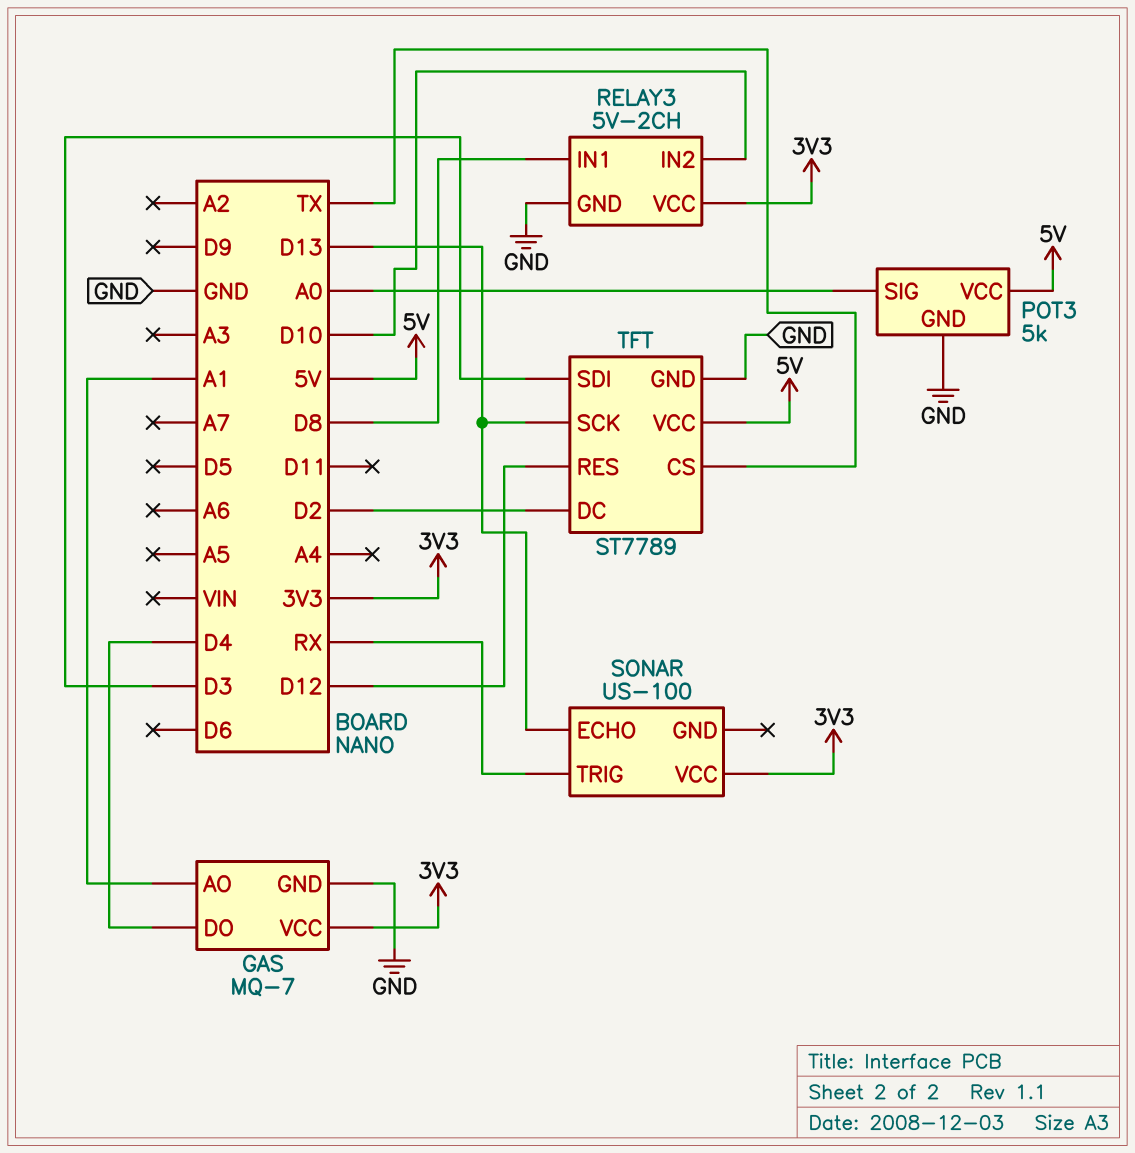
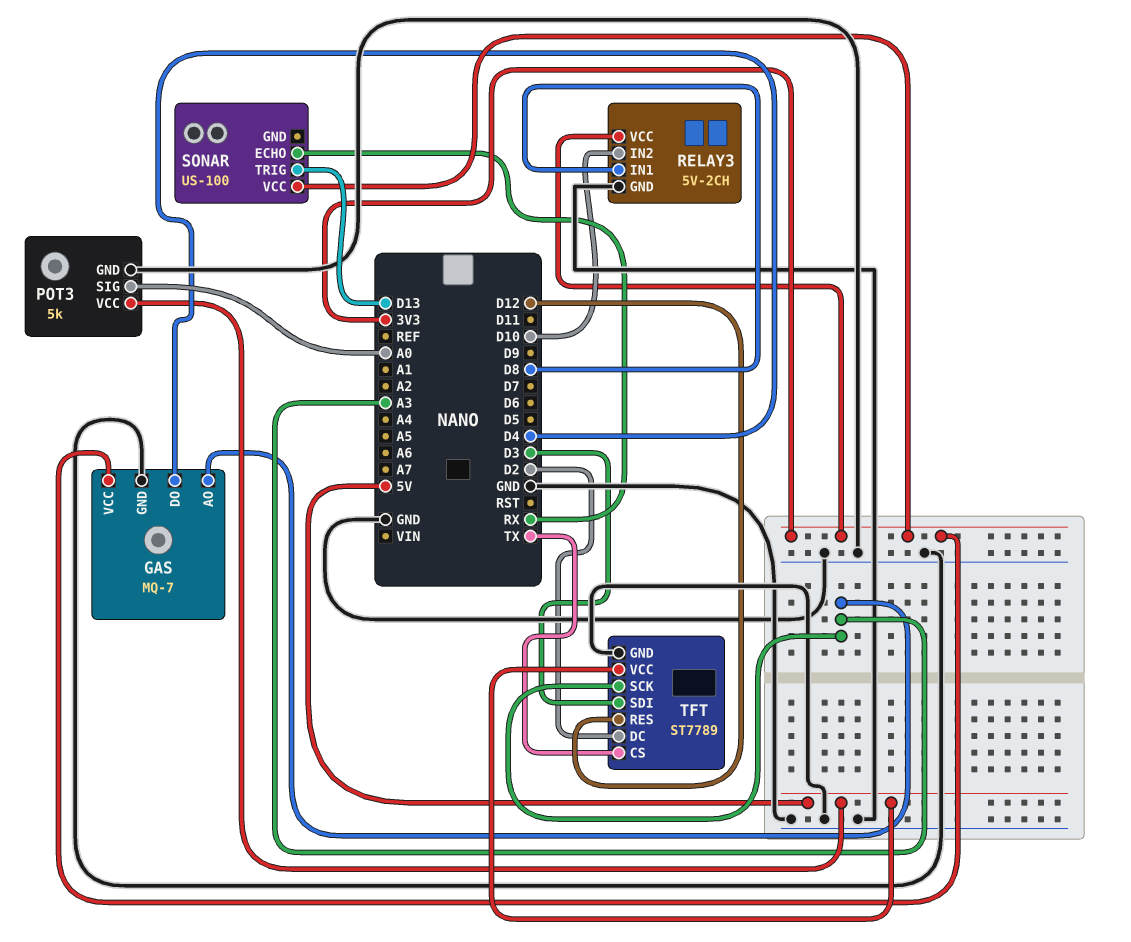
GAS pin AO: A1 -> A3
SONAR pin ECHO: D13 -> RX
SONAR pin TRIG: RX -> D13
TFT pin SCK: D13 -> A3

